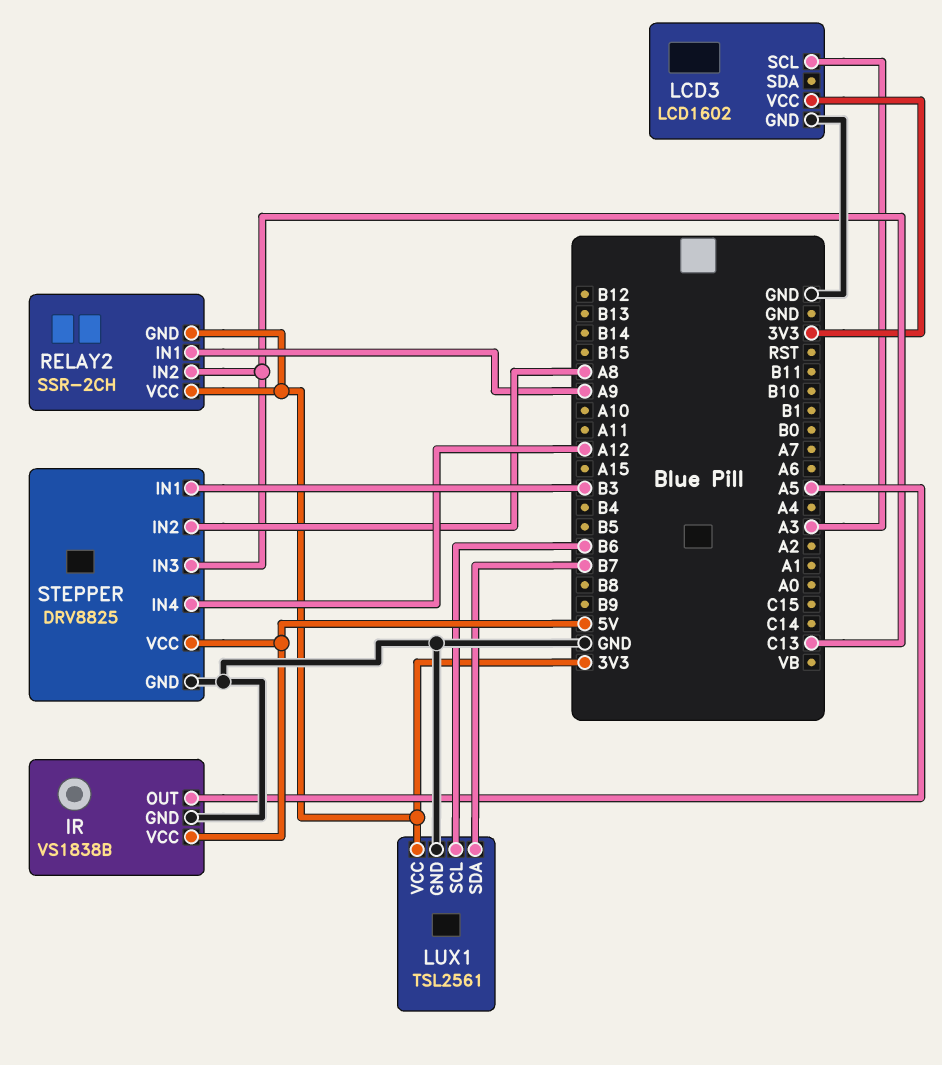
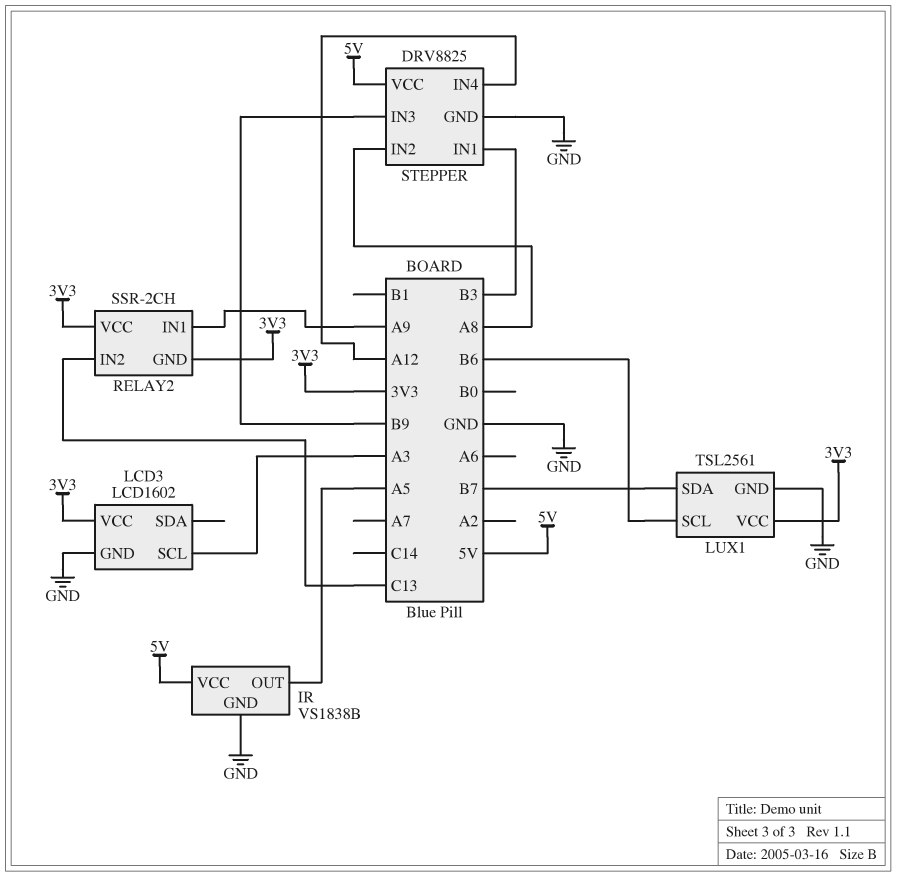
STEPPER pin IN3: C13 -> B9

